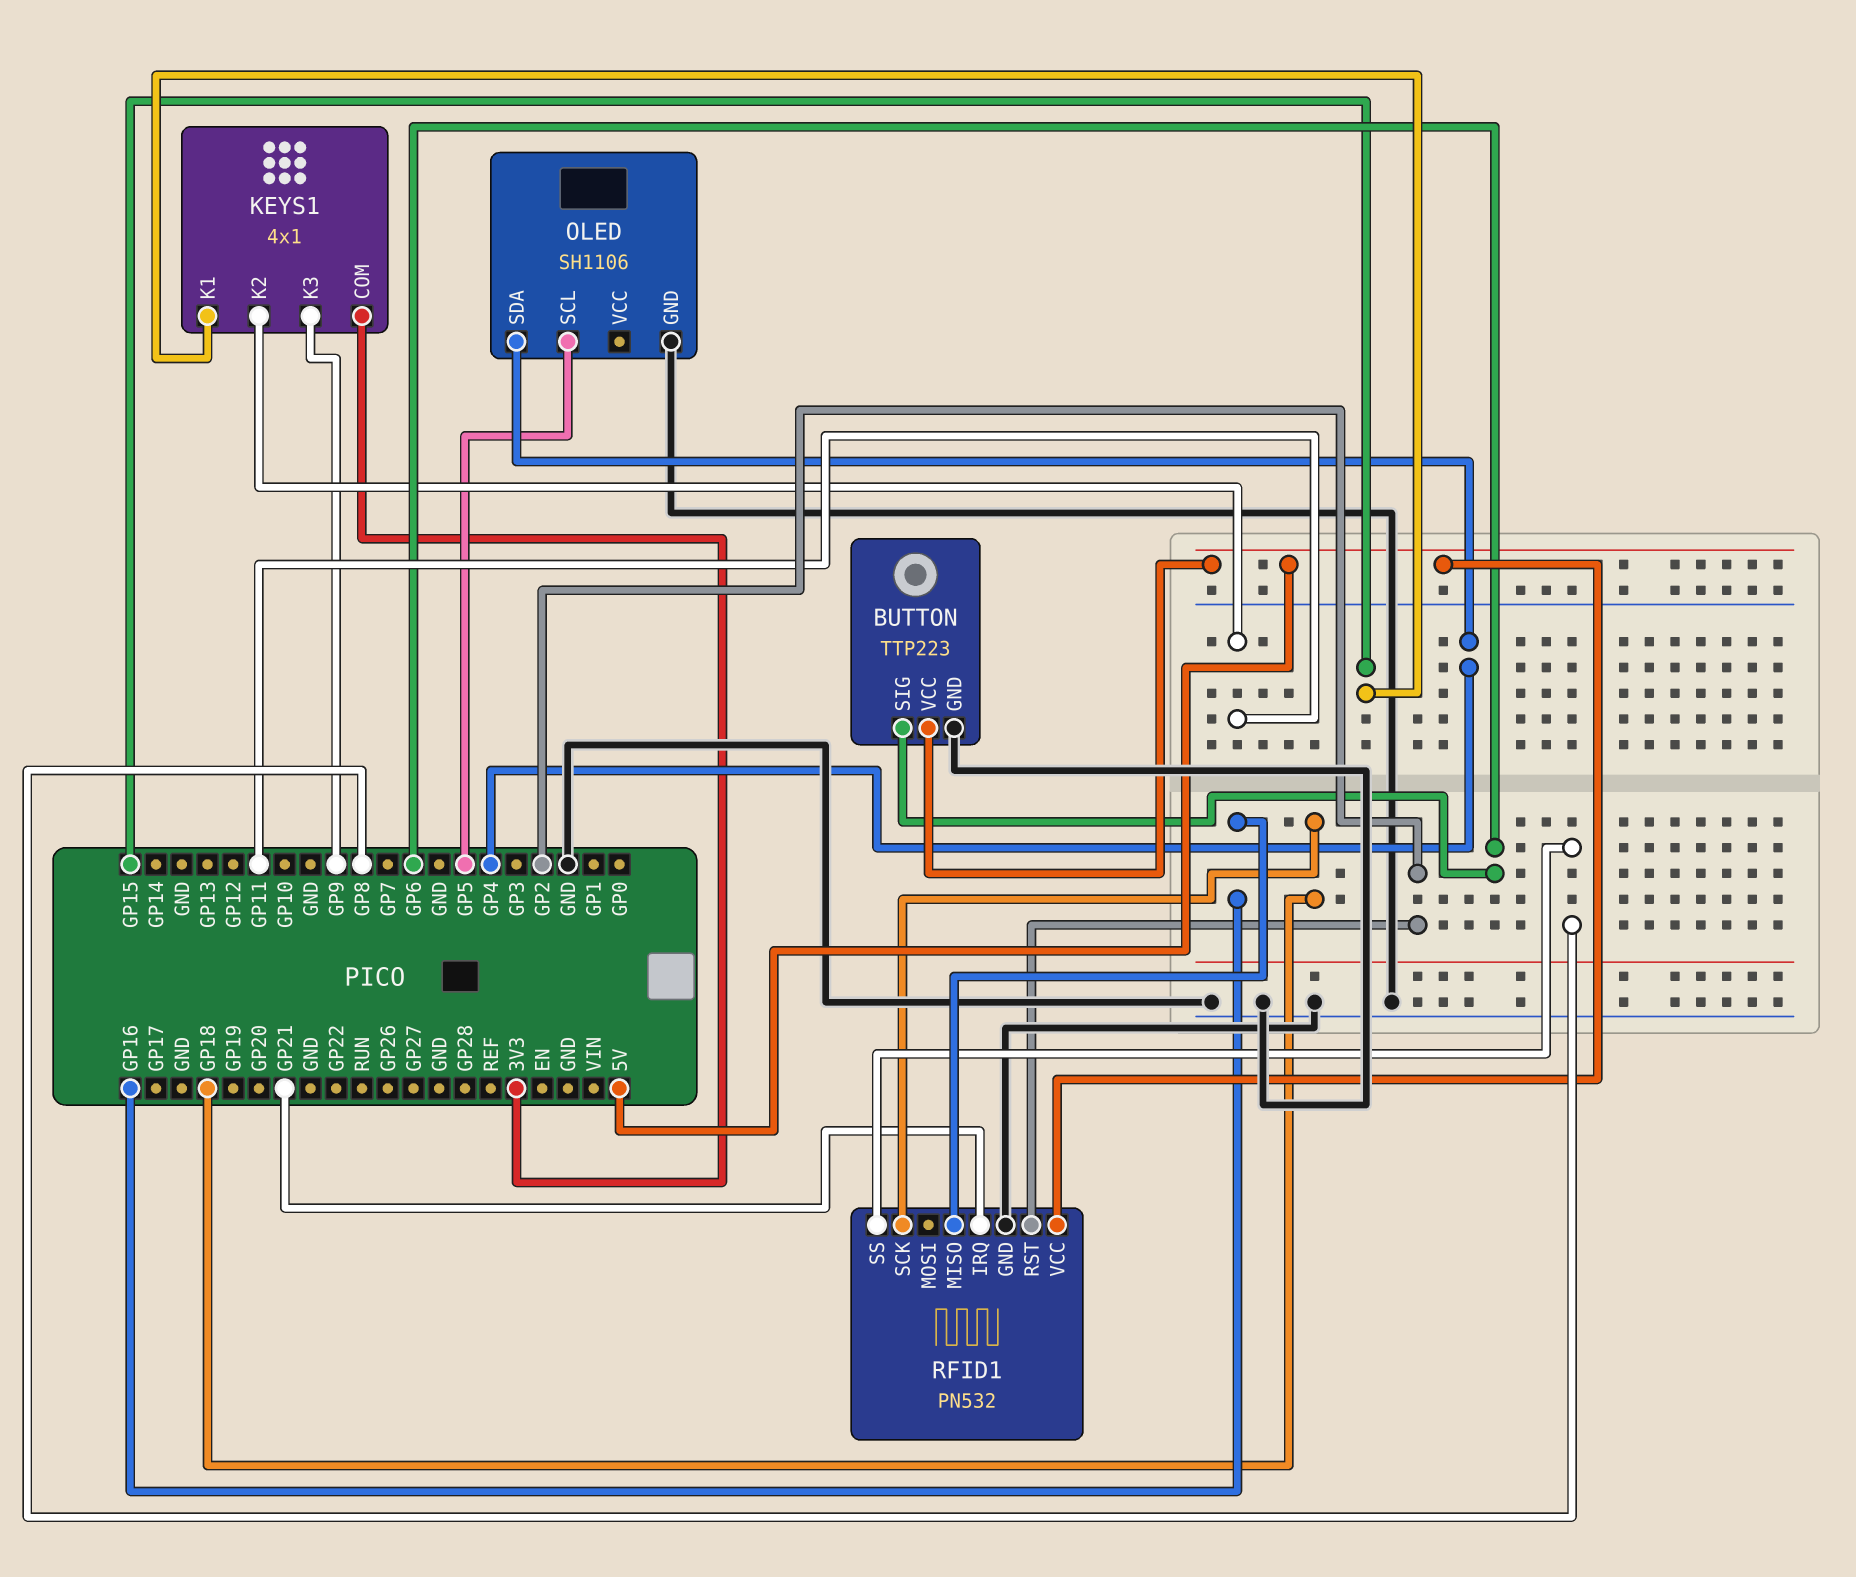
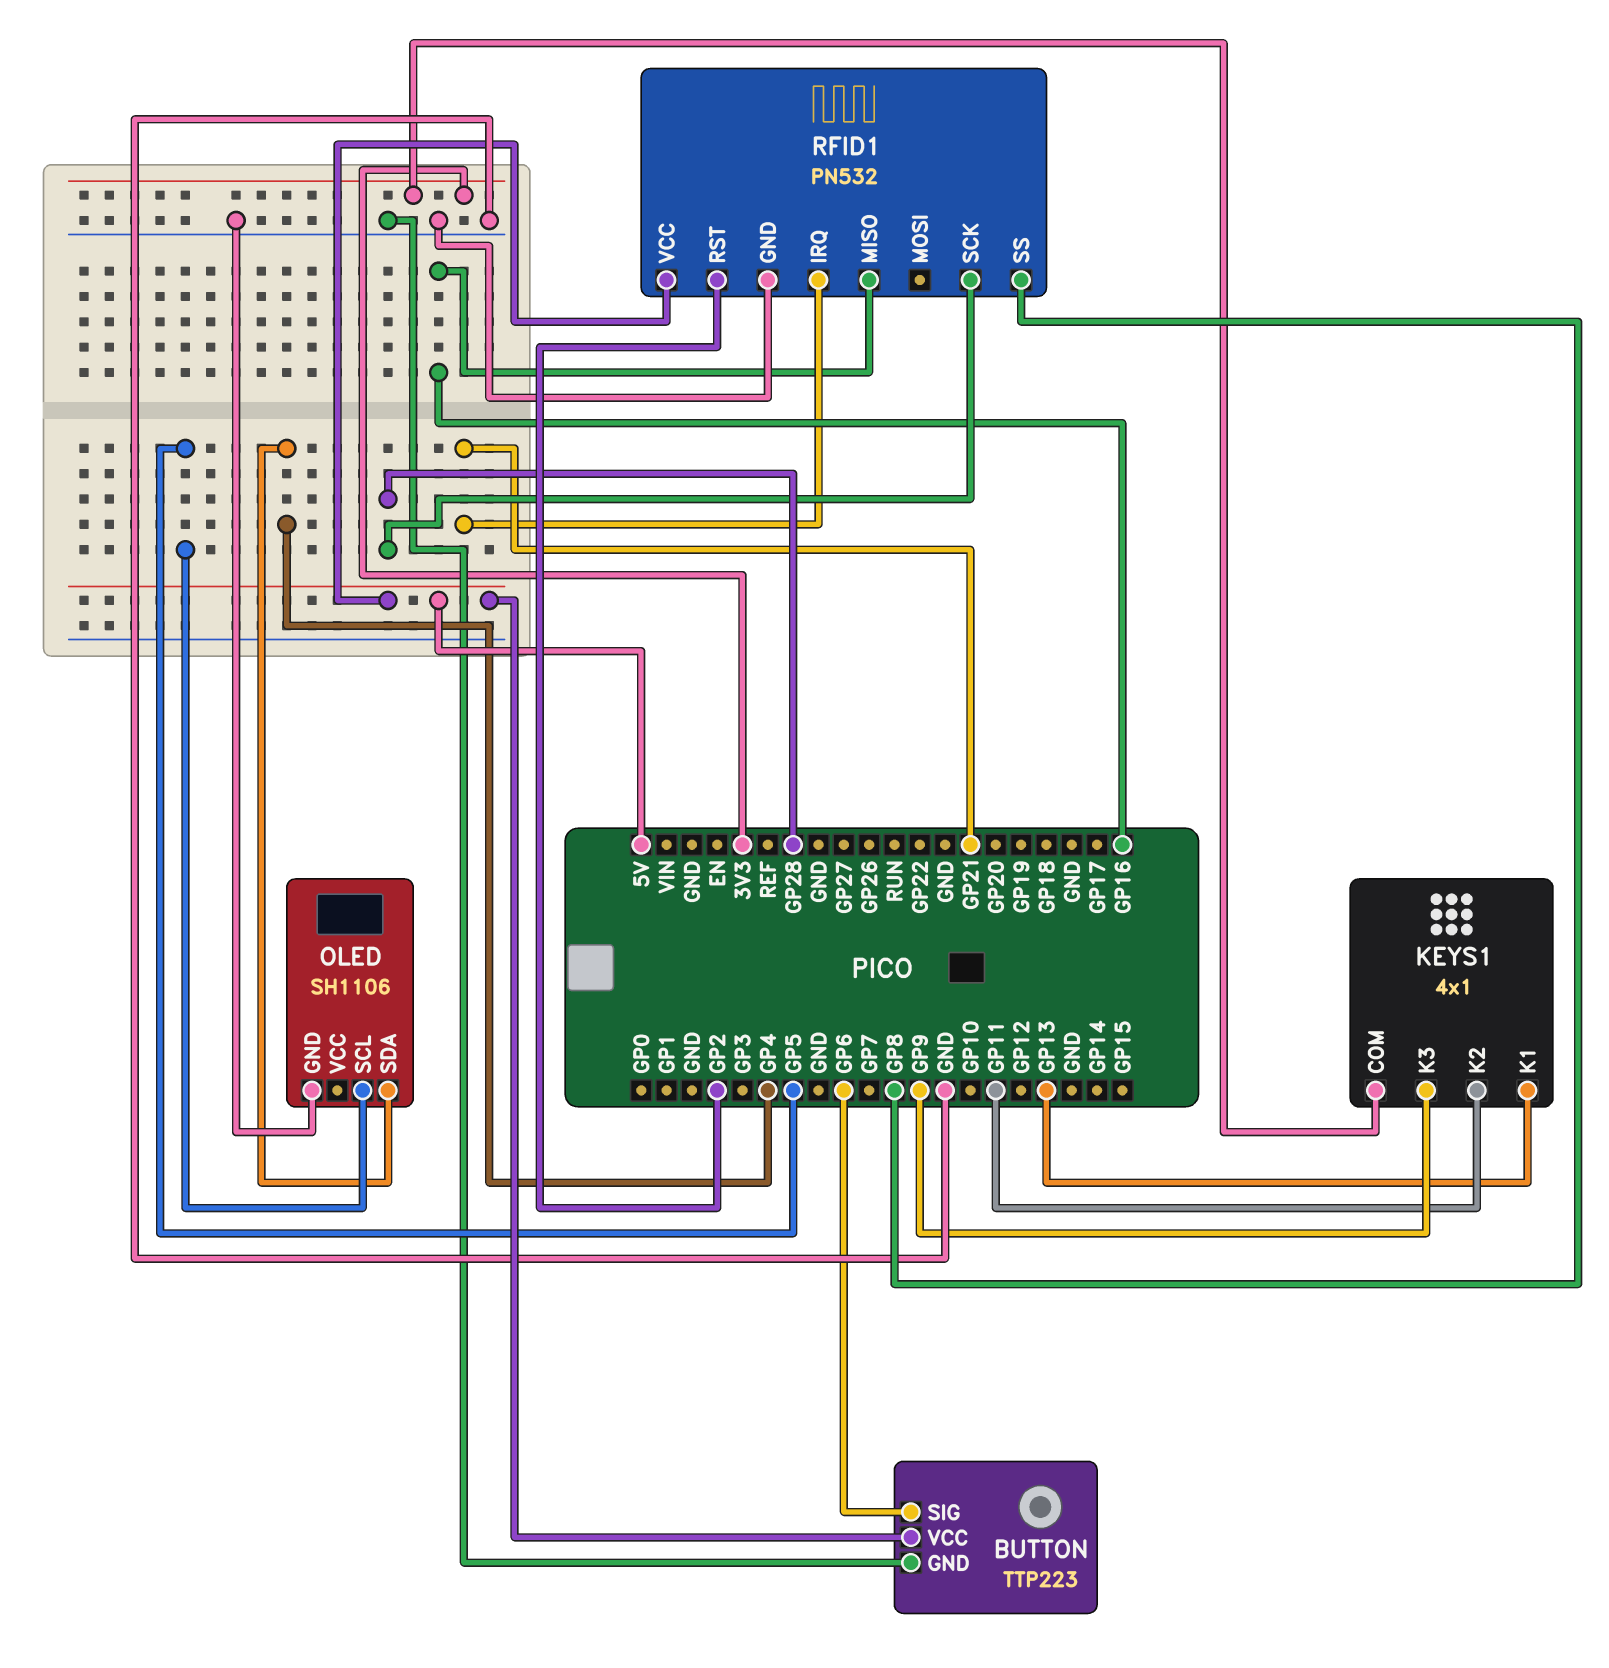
KEYS1 pin K1: GP15 -> GP13
RFID1 pin SCK: GP18 -> GP28

